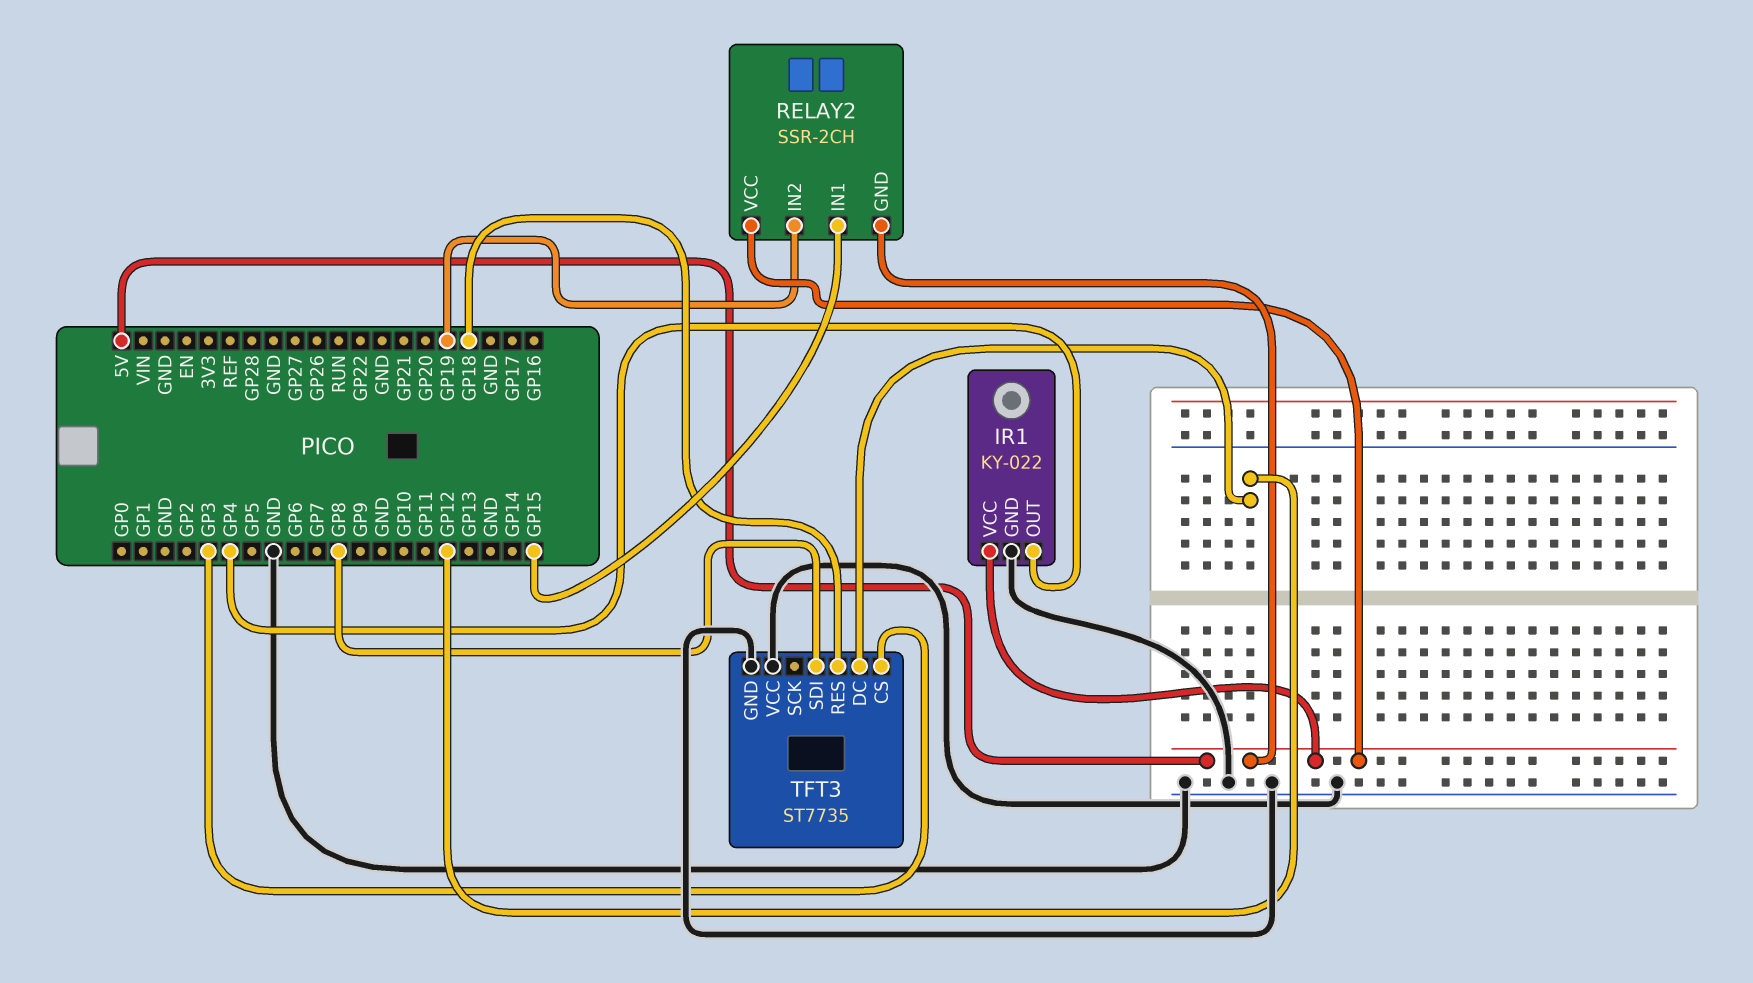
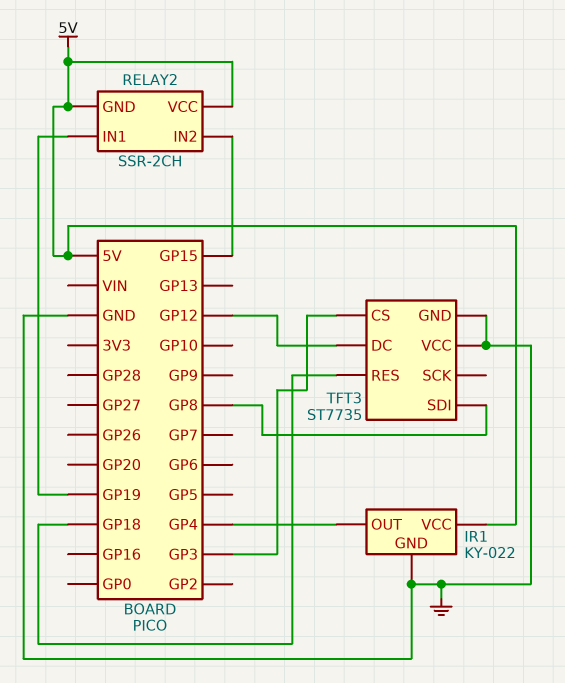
RELAY2 pin IN1: GP15 -> GP19
RELAY2 pin IN2: GP19 -> GP15

